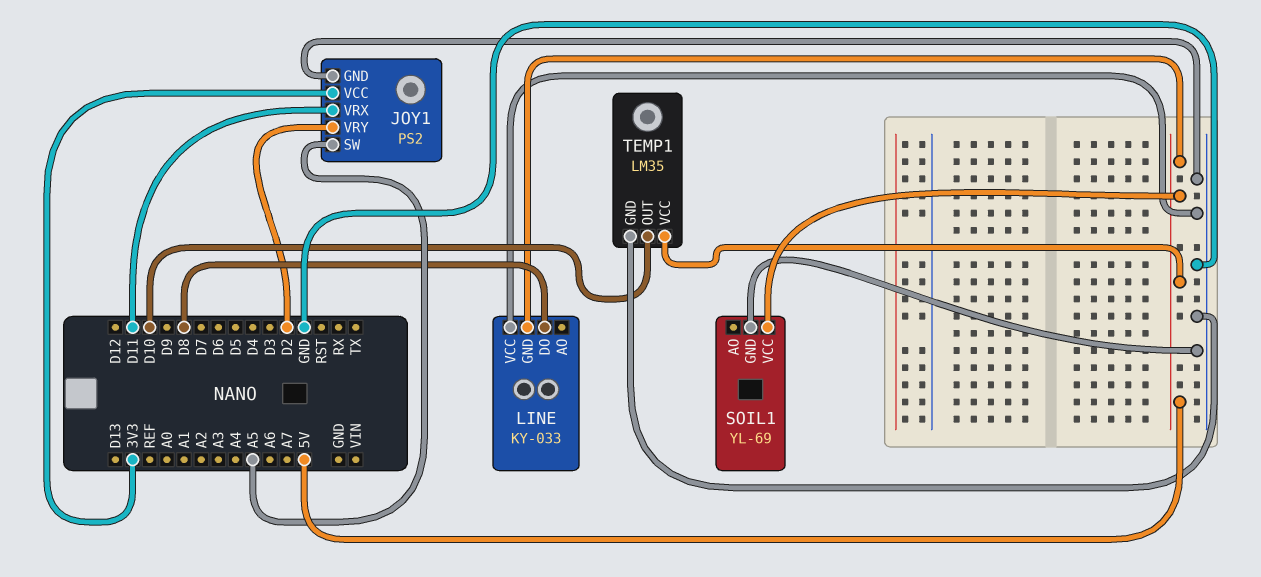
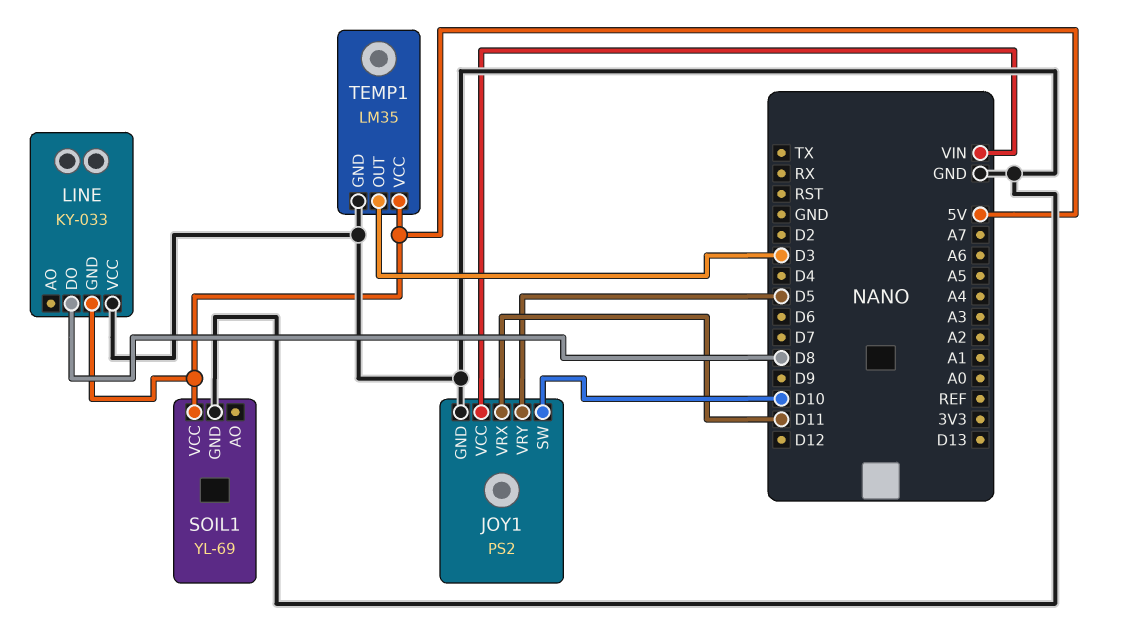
JOY1 pin SW: A5 -> D10
JOY1 pin VCC: 3V3 -> VIN
JOY1 pin VRY: D2 -> D5
TEMP1 pin OUT: D10 -> D3

